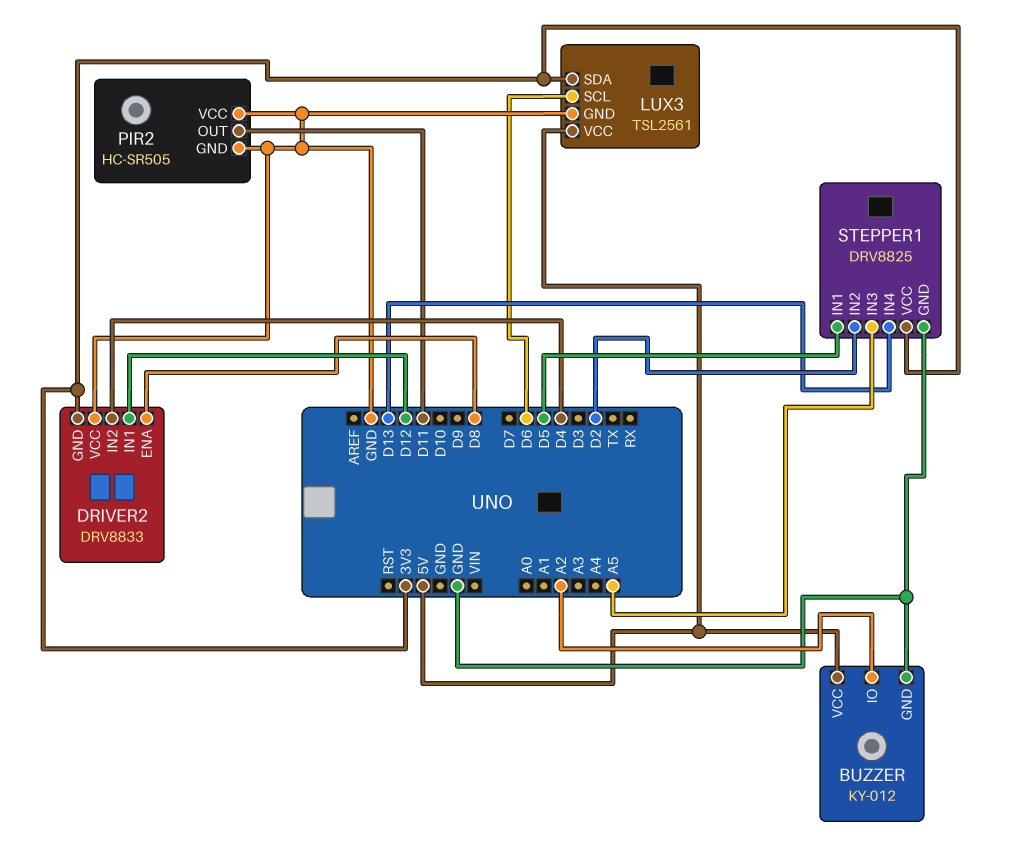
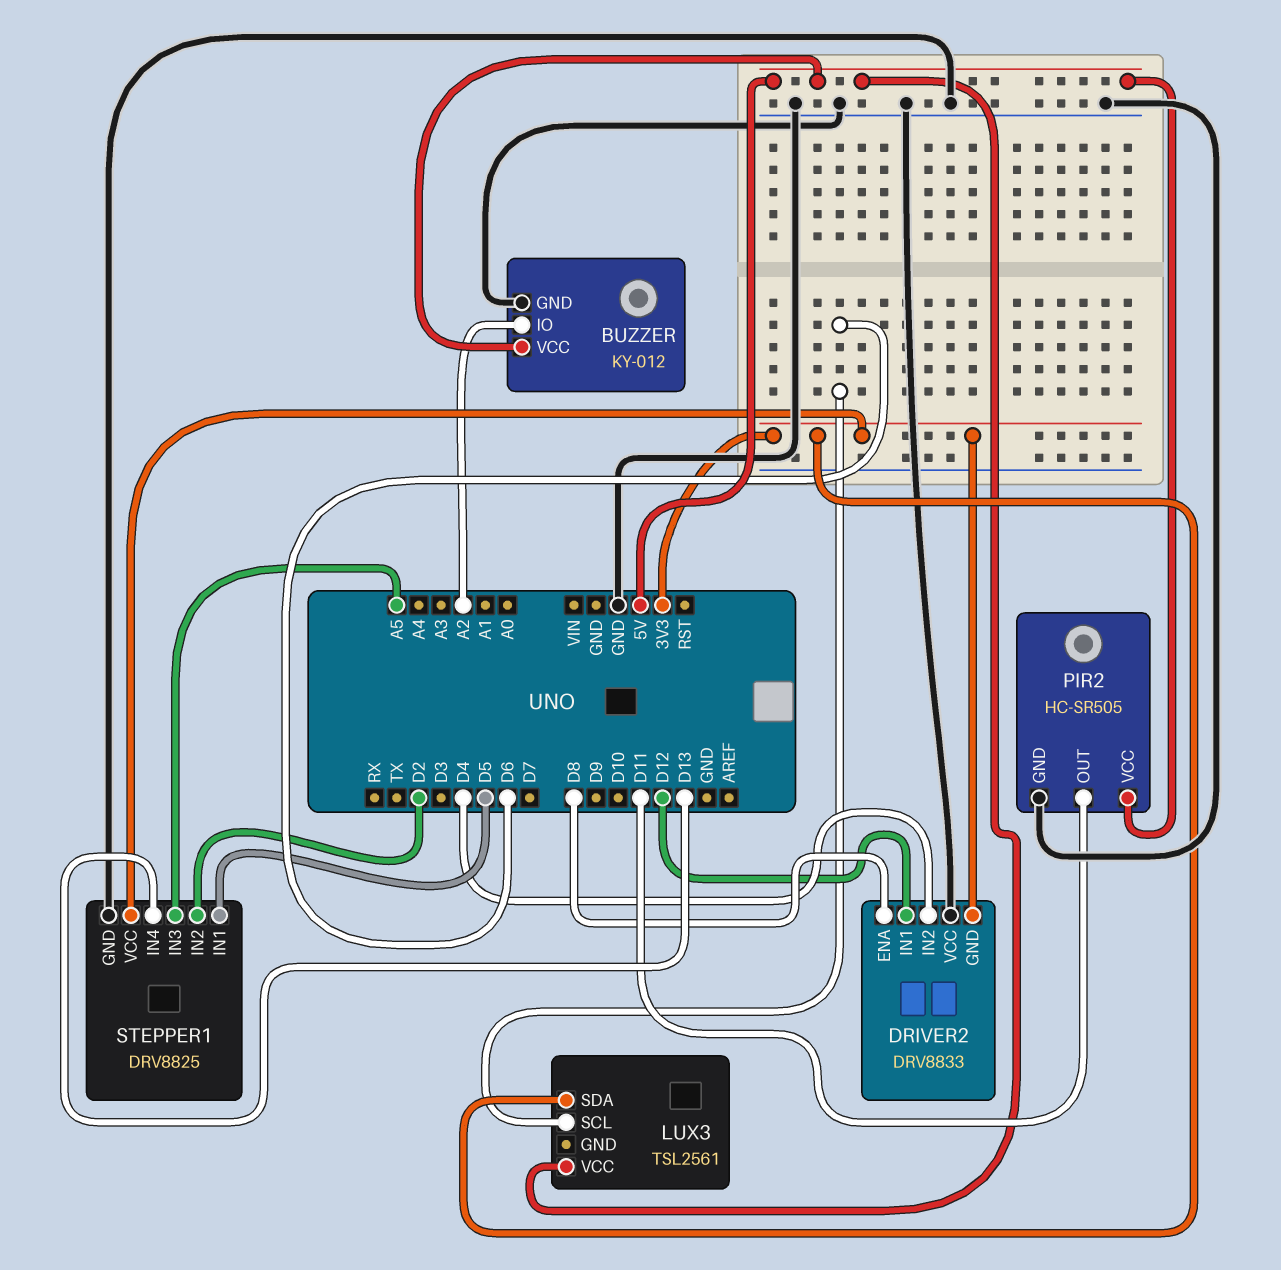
LUX3 pin GND: GND -> none
PIR2 pin VCC: GND -> 5V

